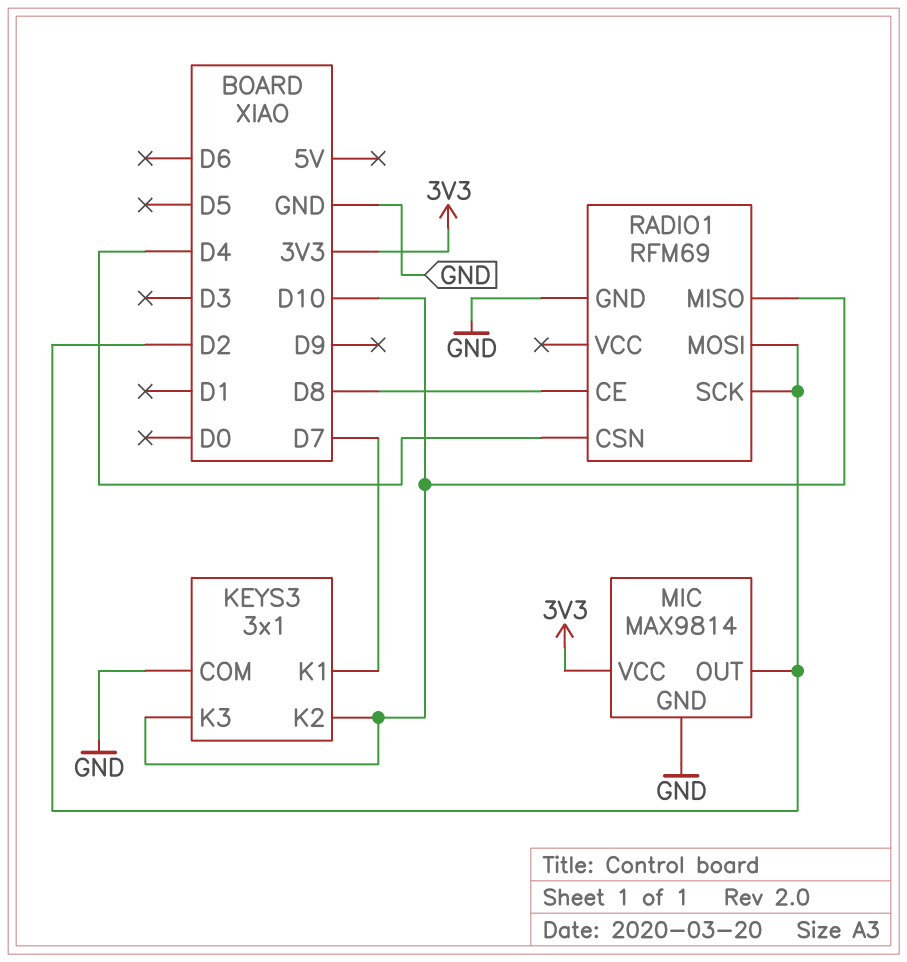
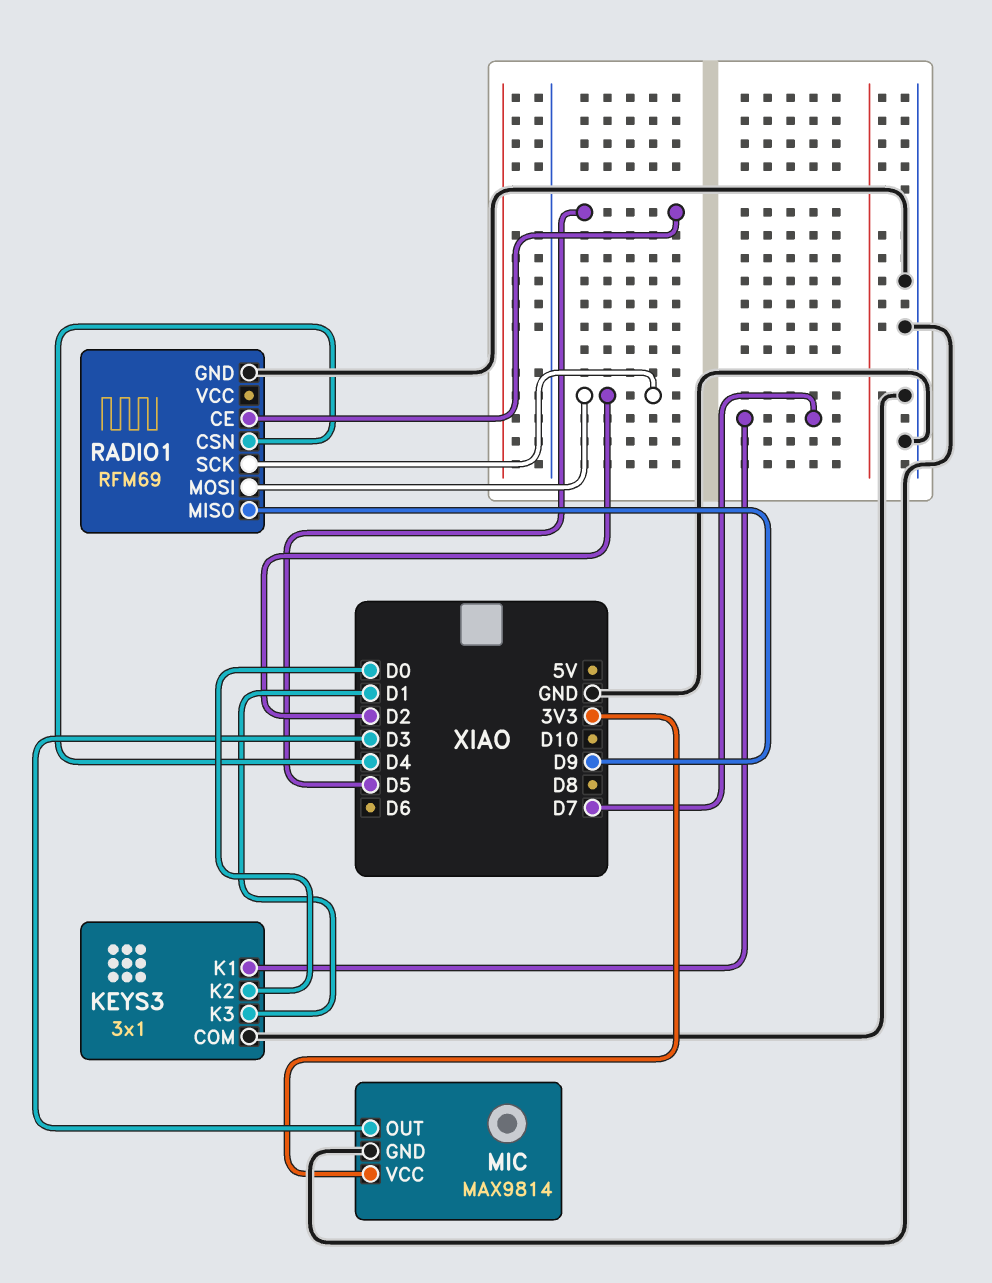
KEYS3 pin K2: D10 -> D0
KEYS3 pin K3: D10 -> D1
MIC pin OUT: D2 -> D3
RADIO1 pin CE: D8 -> D5
RADIO1 pin MISO: D10 -> D9

